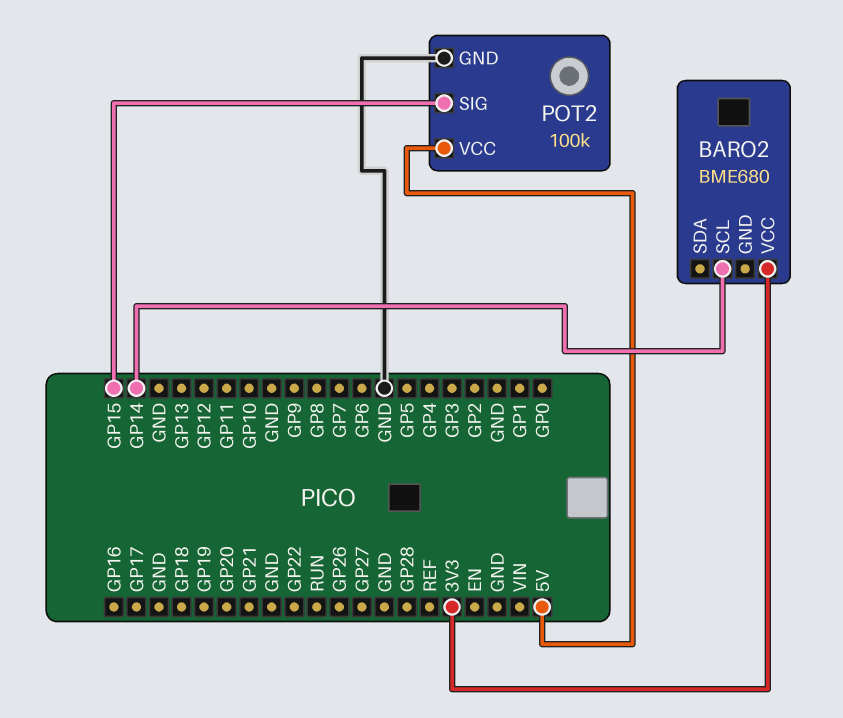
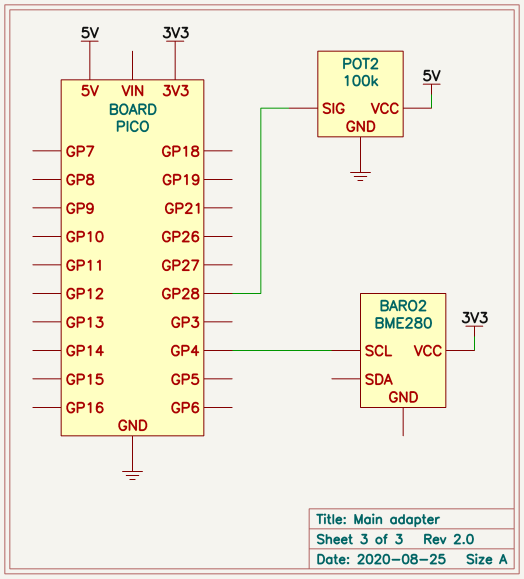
BARO2: BME680 -> BME280
BARO2 pin SCL: GP14 -> GP4
POT2 pin SIG: GP15 -> GP28

